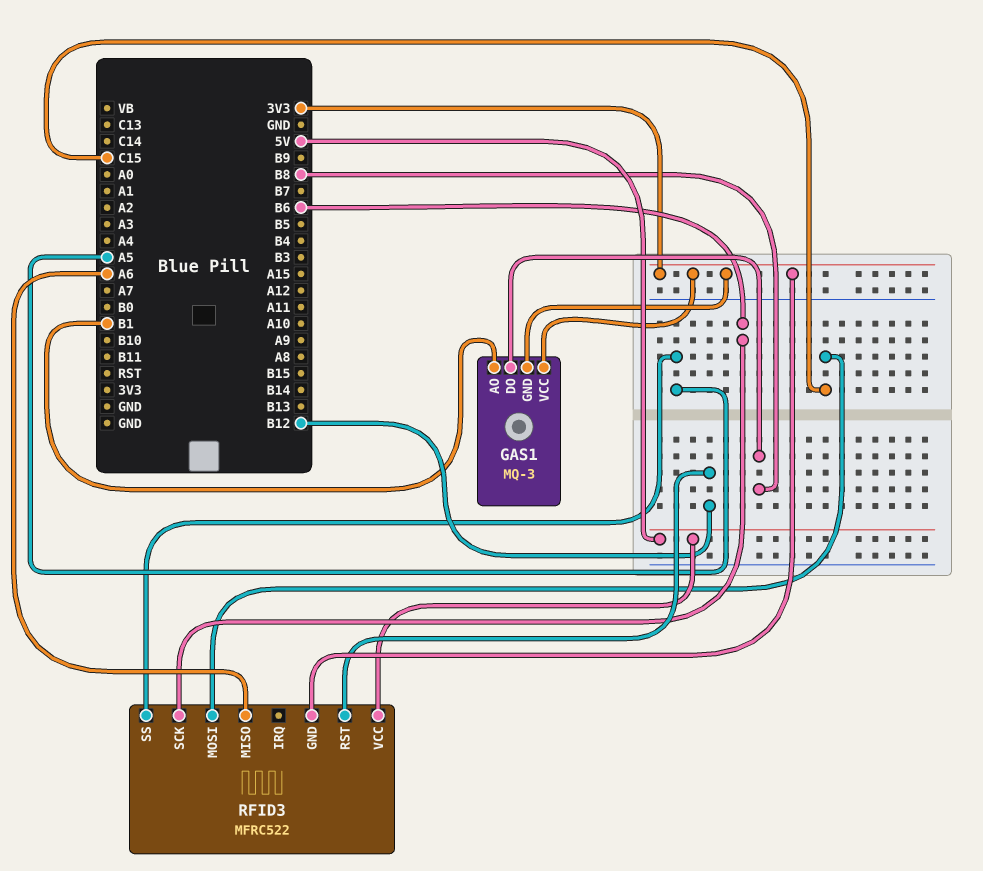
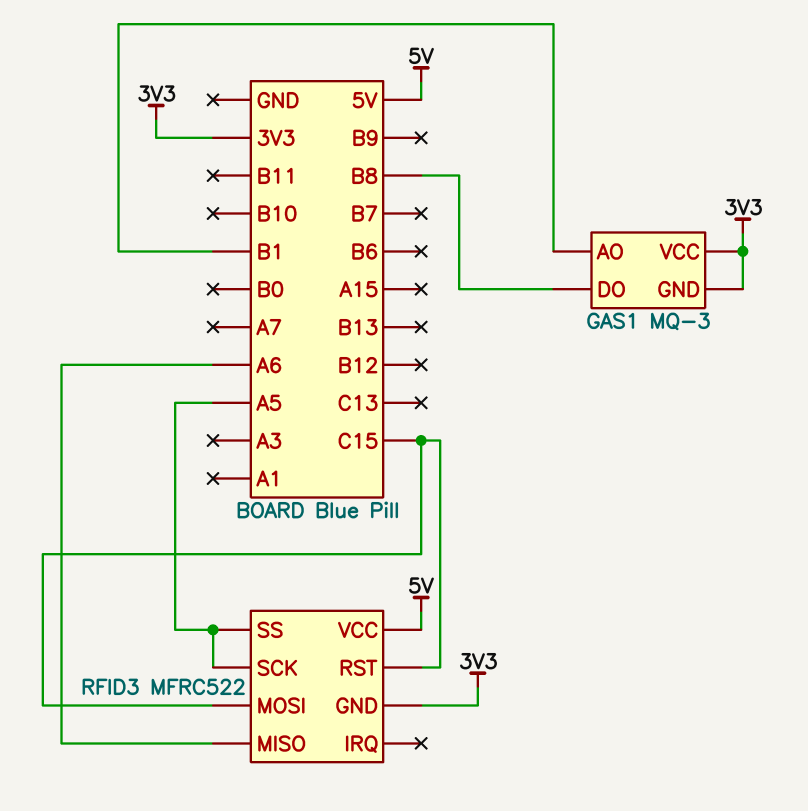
RFID3 pin RST: B12 -> C15
RFID3 pin SCK: B6 -> A5

